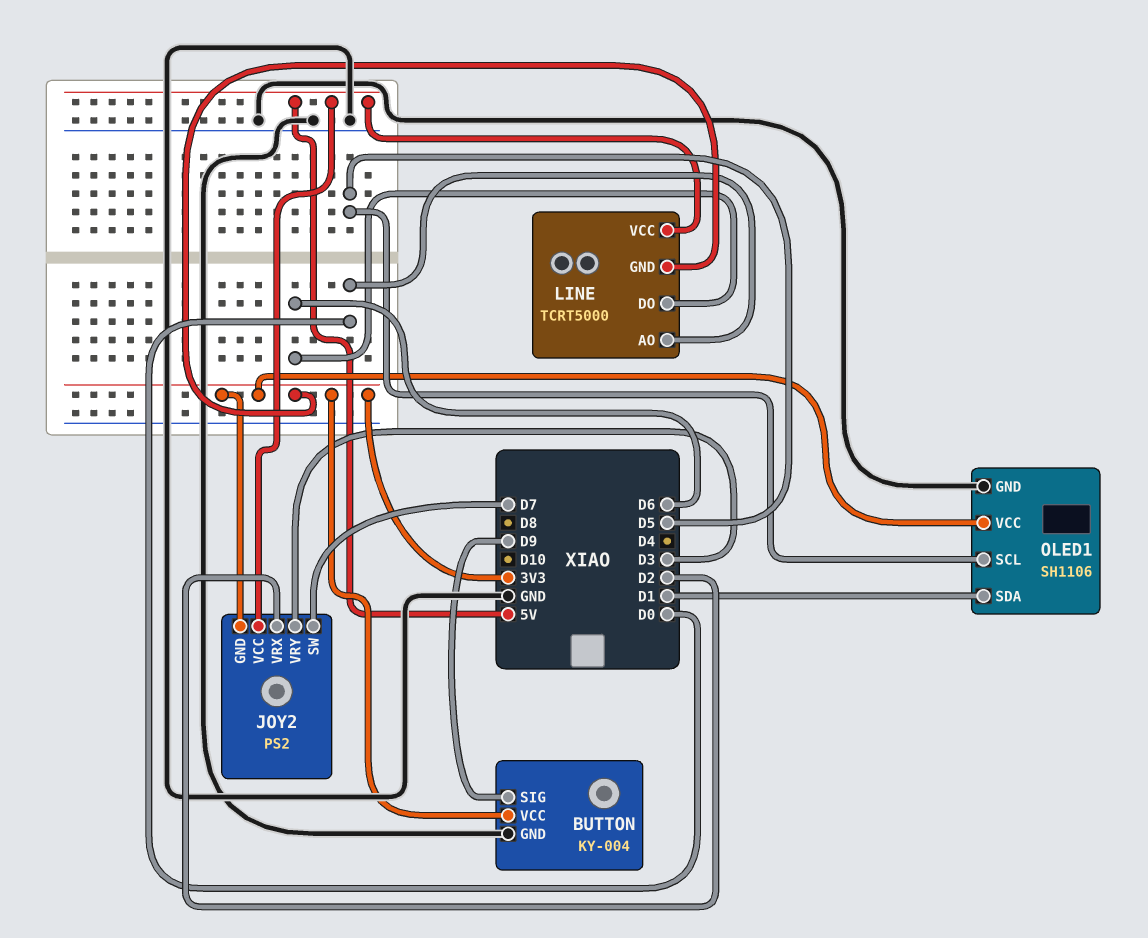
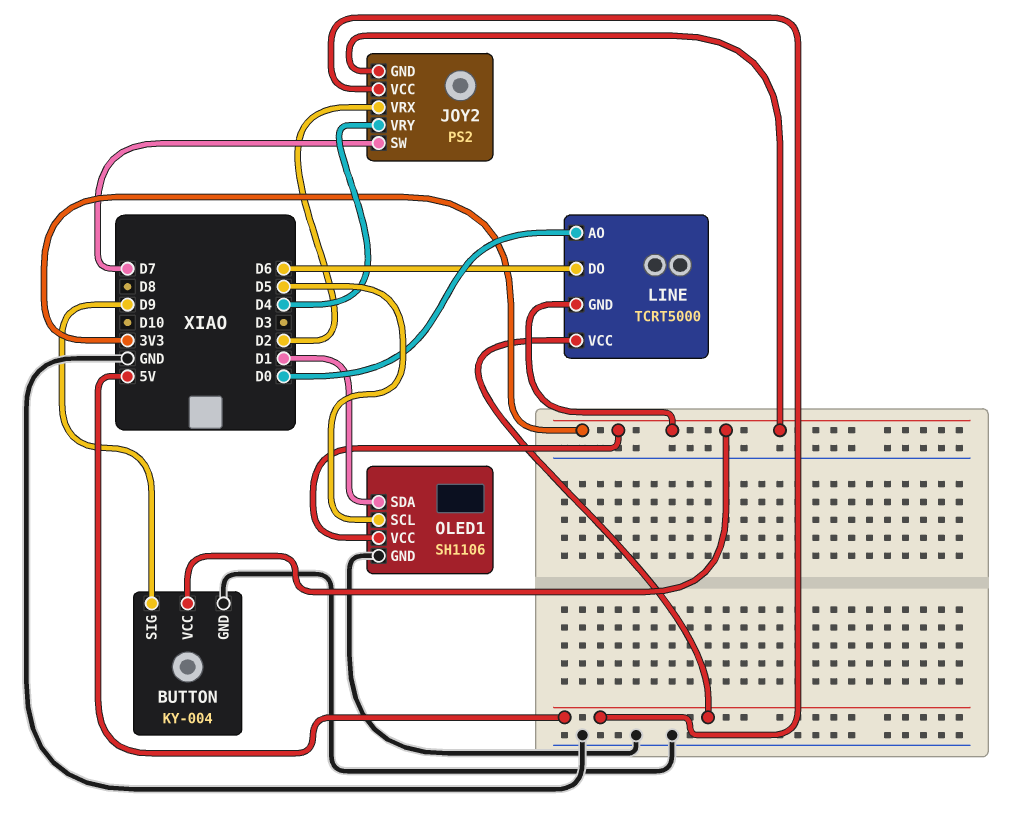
JOY2 pin VRY: D3 -> D4

